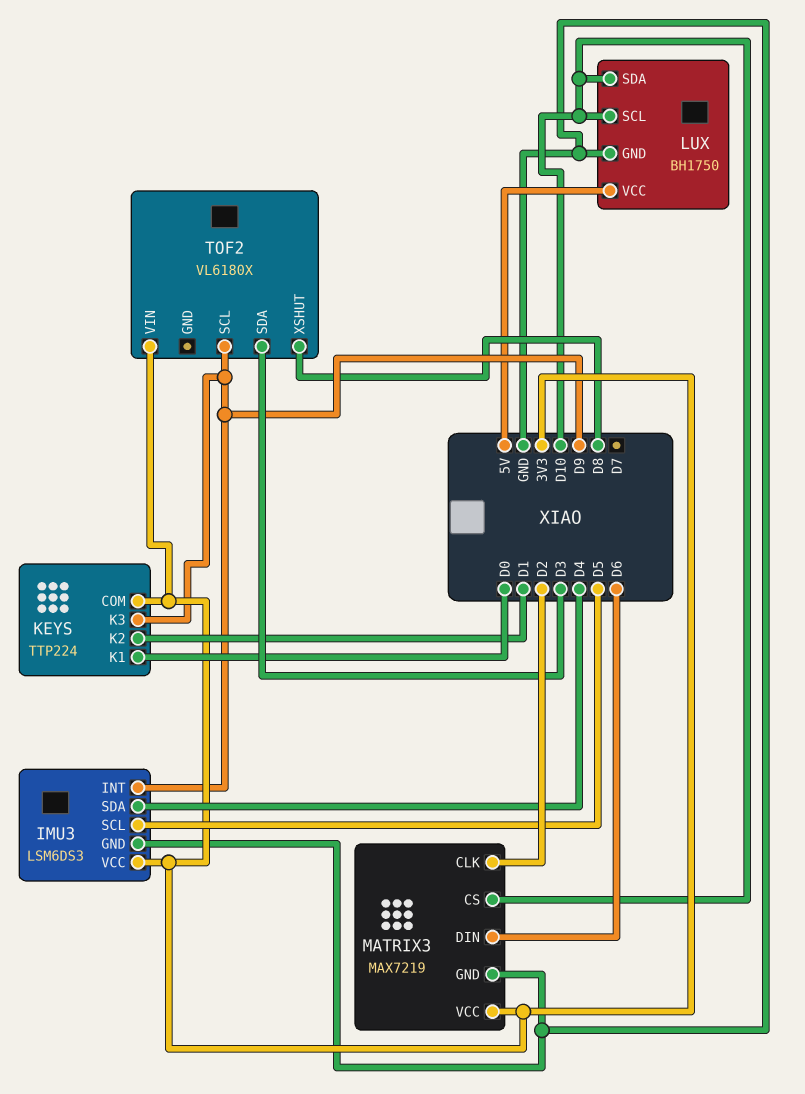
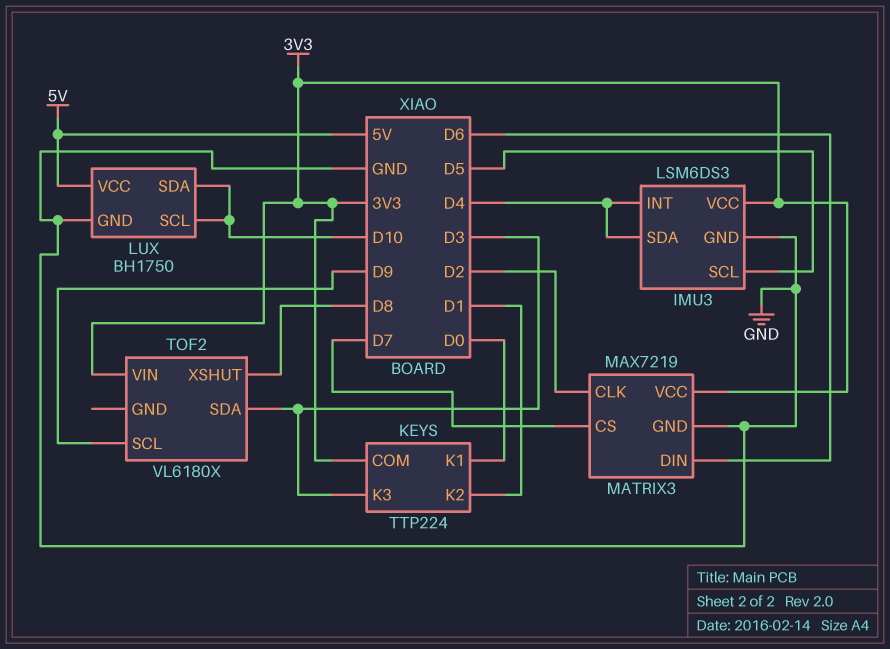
IMU3 pin INT: D9 -> D4
KEYS pin K3: D9 -> D3
MATRIX3 pin CS: D10 -> D7

